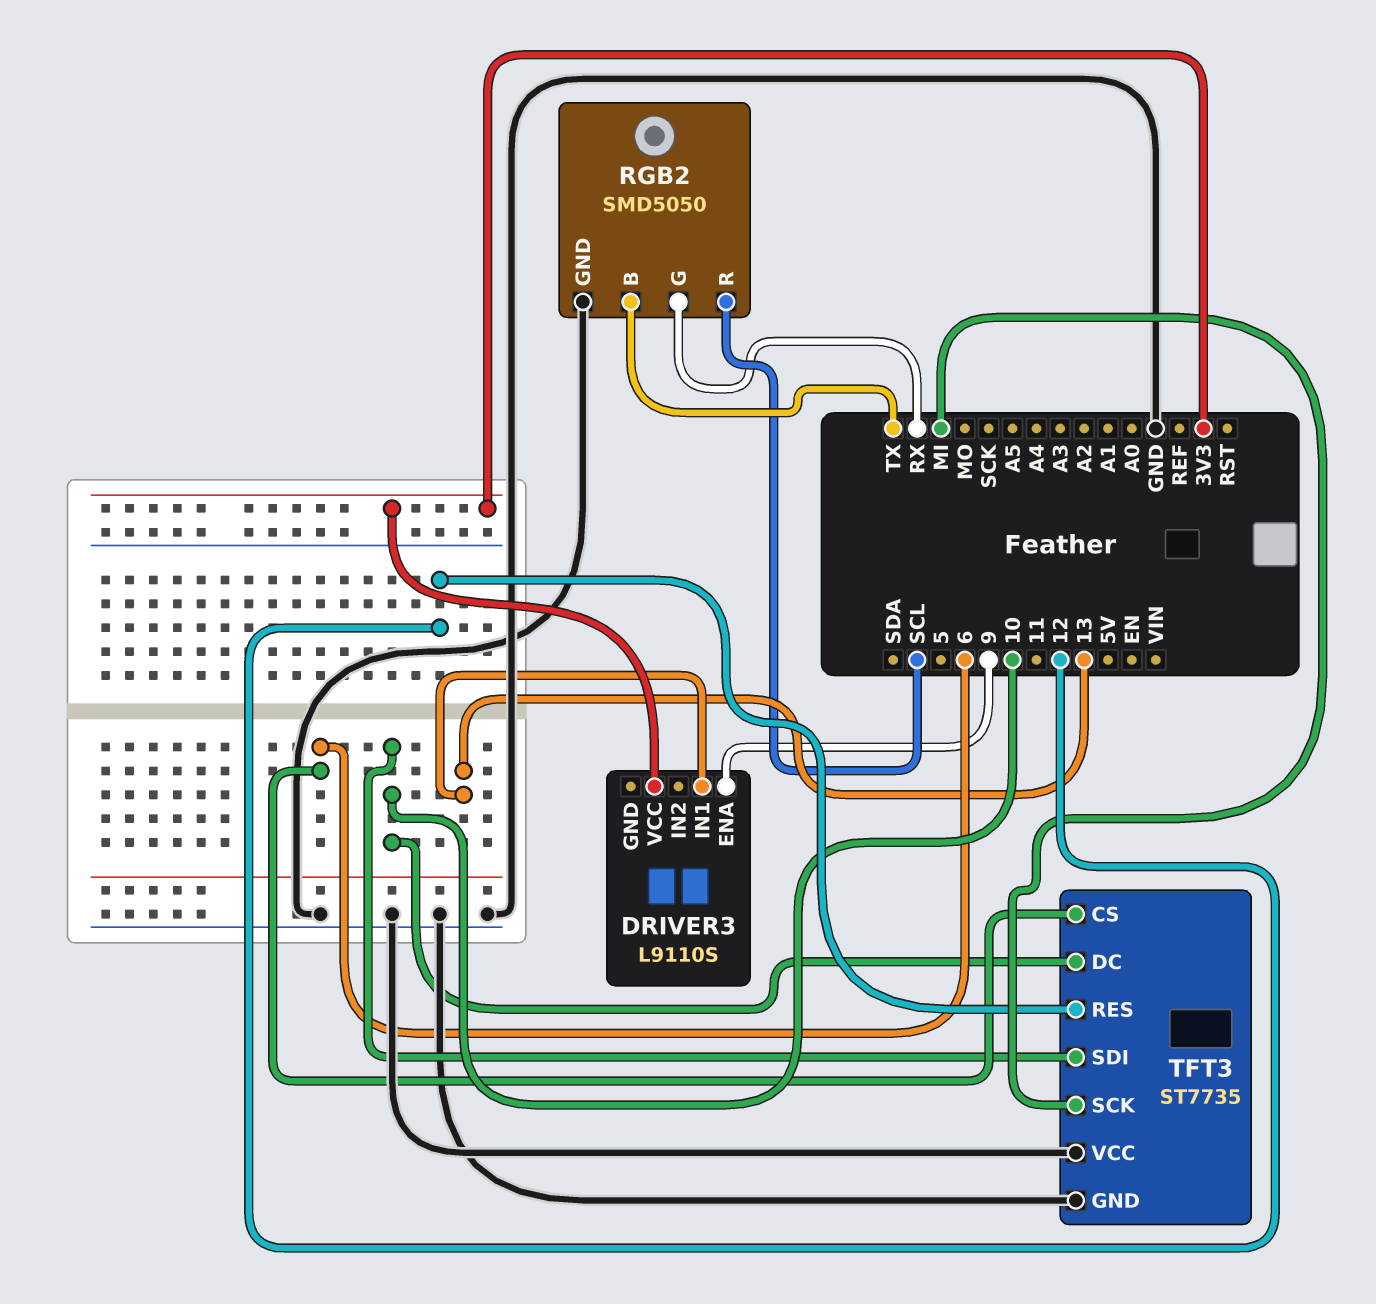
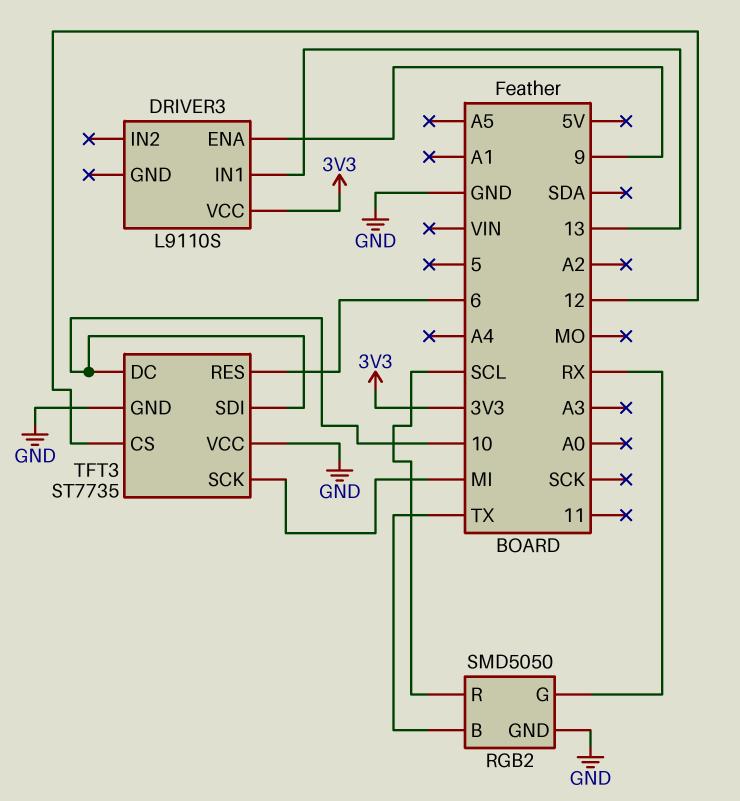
TFT3 pin CS: 6 -> 12
TFT3 pin RES: 12 -> 6

